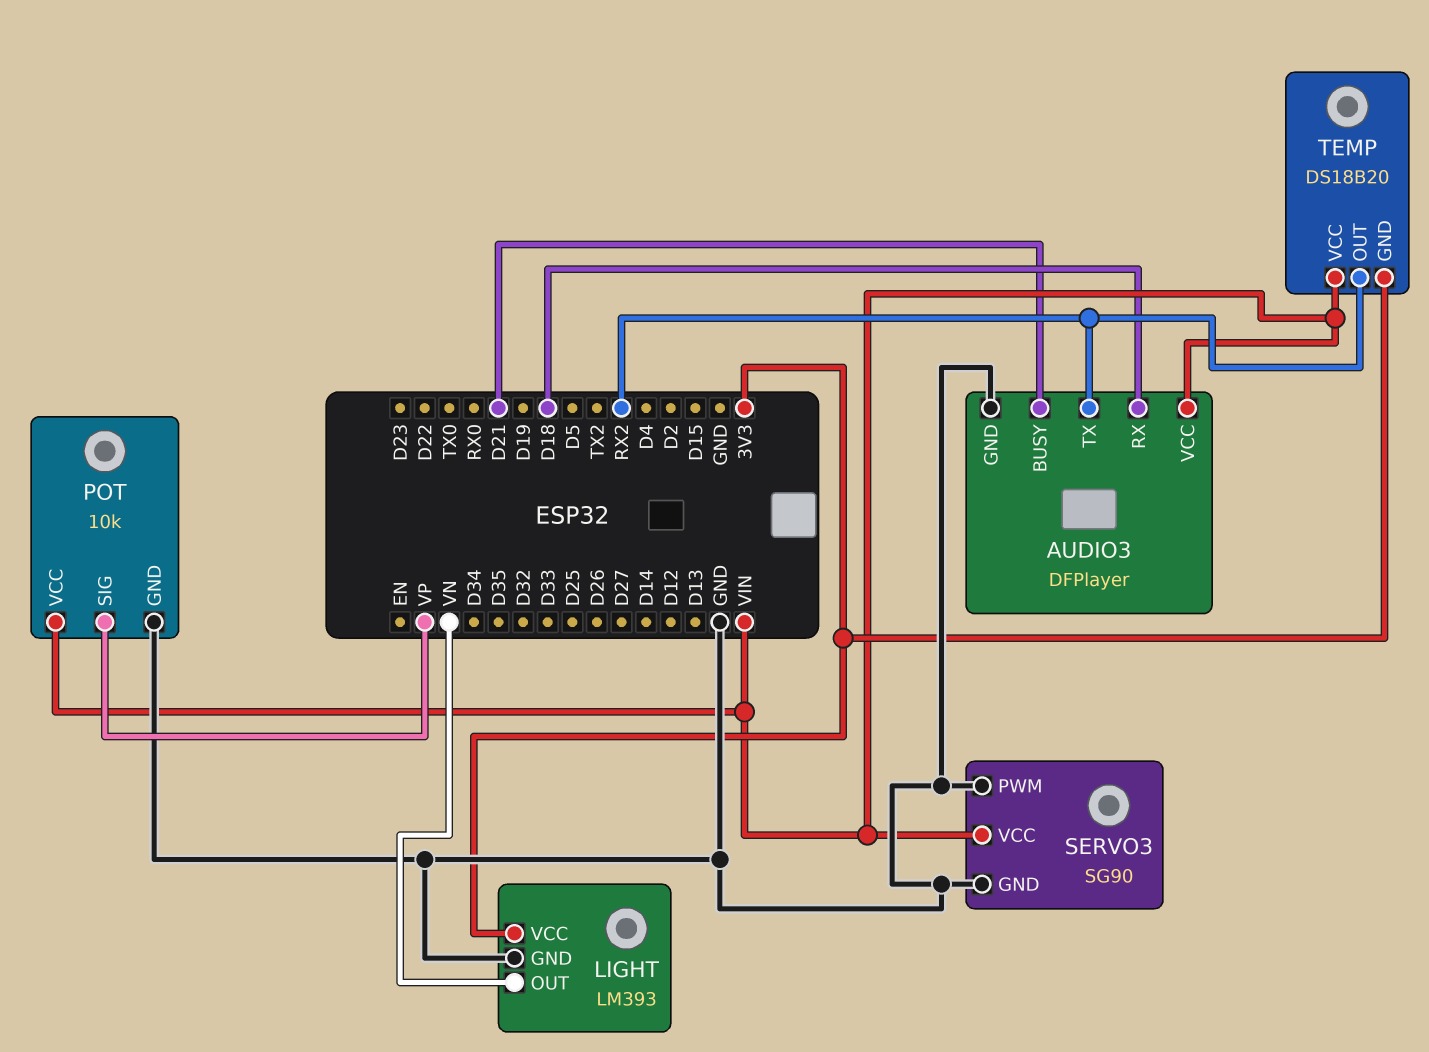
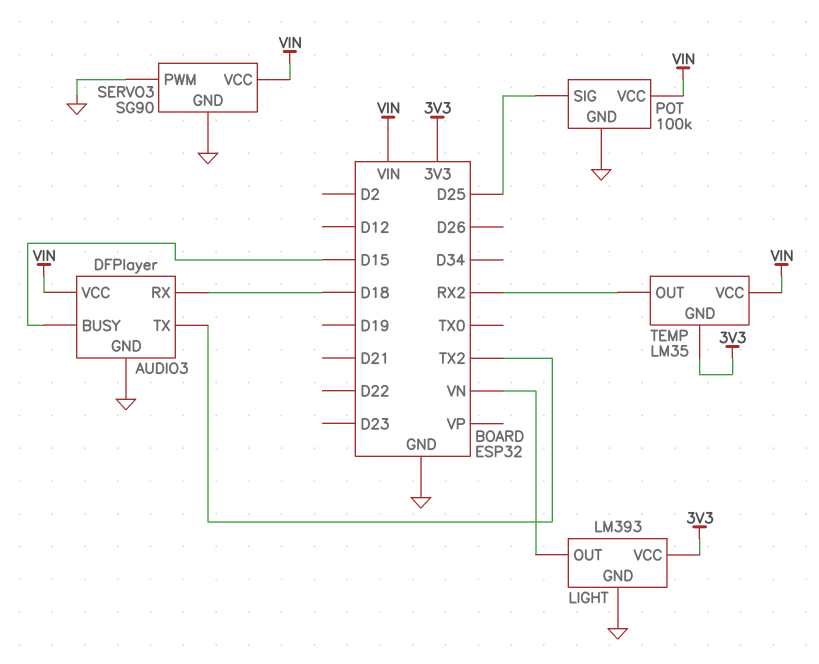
AUDIO3 pin BUSY: D21 -> D15
AUDIO3 pin TX: RX2 -> TX2
POT: 10k -> 100k
POT pin SIG: VP -> D25
TEMP: DS18B20 -> LM35

